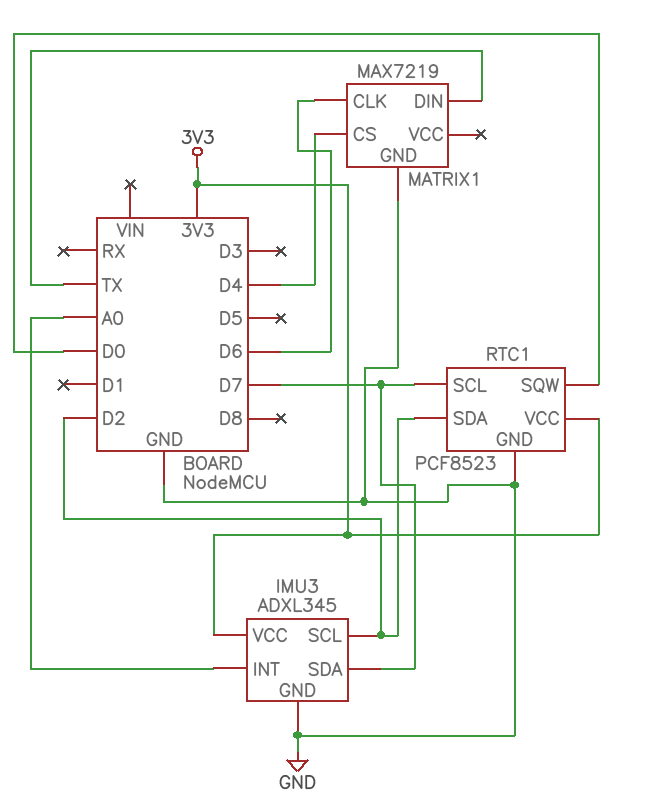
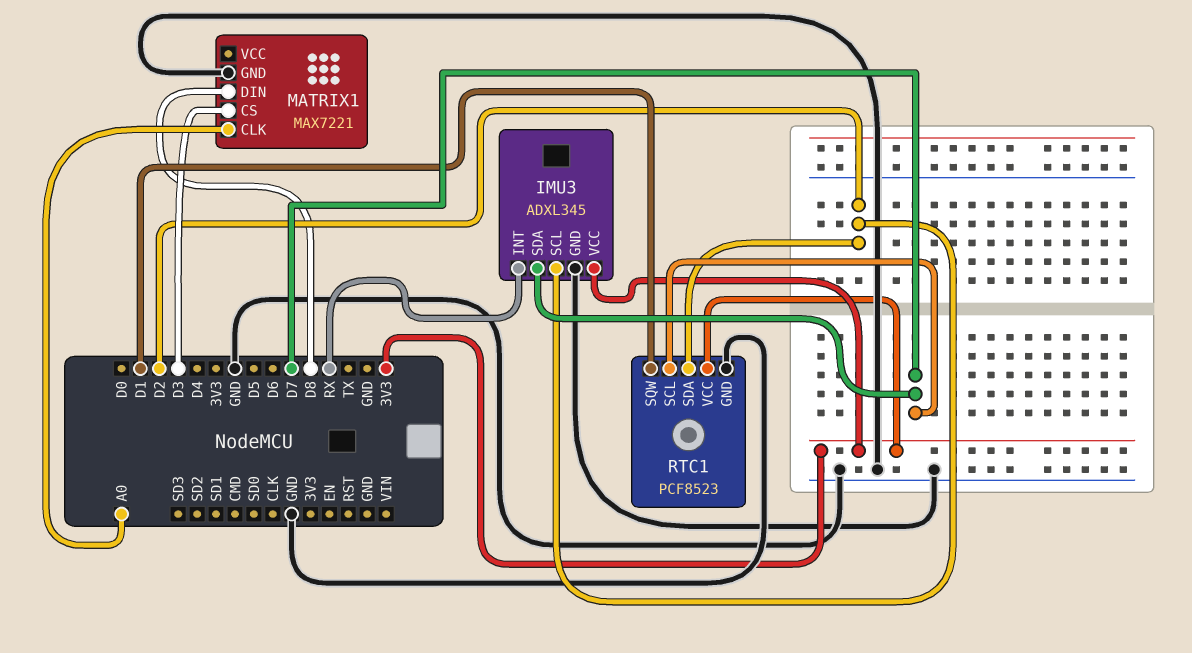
IMU3 pin INT: A0 -> RX
MATRIX1: MAX7219 -> MAX7221
MATRIX1 pin CLK: D6 -> A0
MATRIX1 pin CS: D4 -> D3
MATRIX1 pin DIN: TX -> D8
RTC1 pin SQW: D0 -> D1

